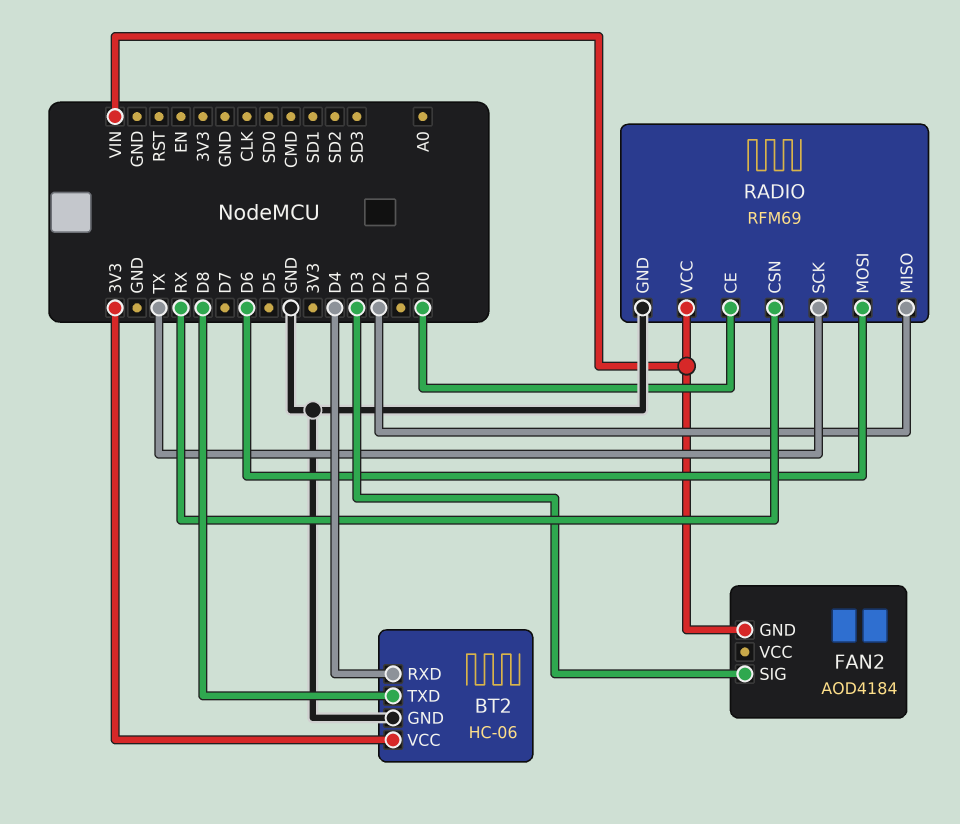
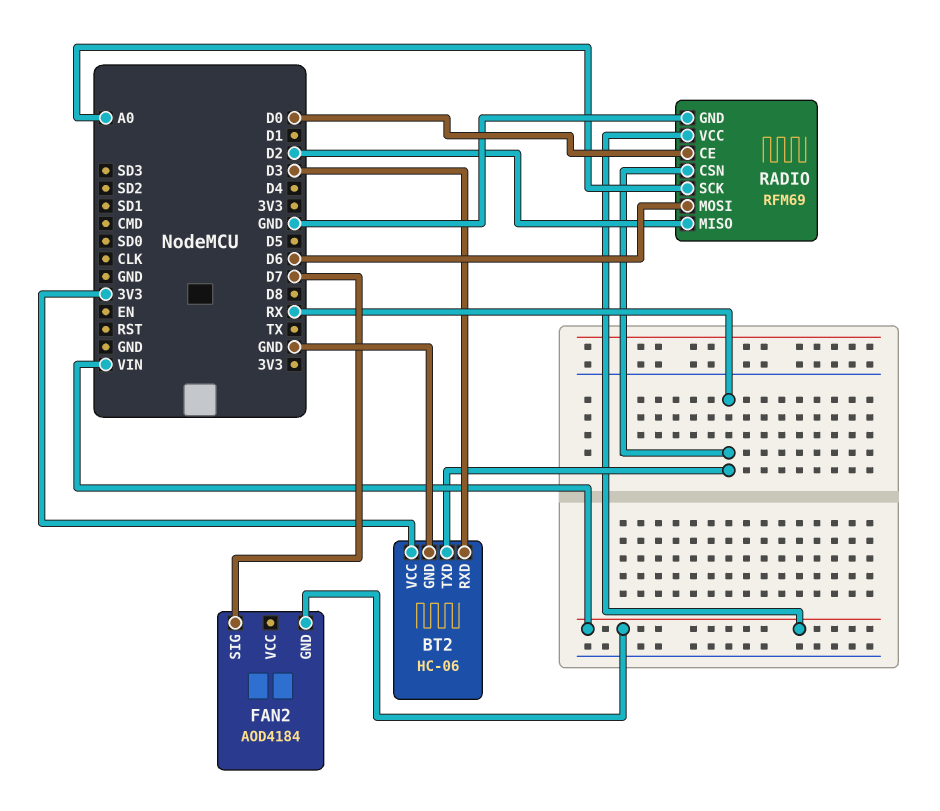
BT2 pin RXD: D4 -> D3
BT2 pin TXD: D8 -> RX
FAN2 pin SIG: D3 -> D7
RADIO pin SCK: TX -> A0

